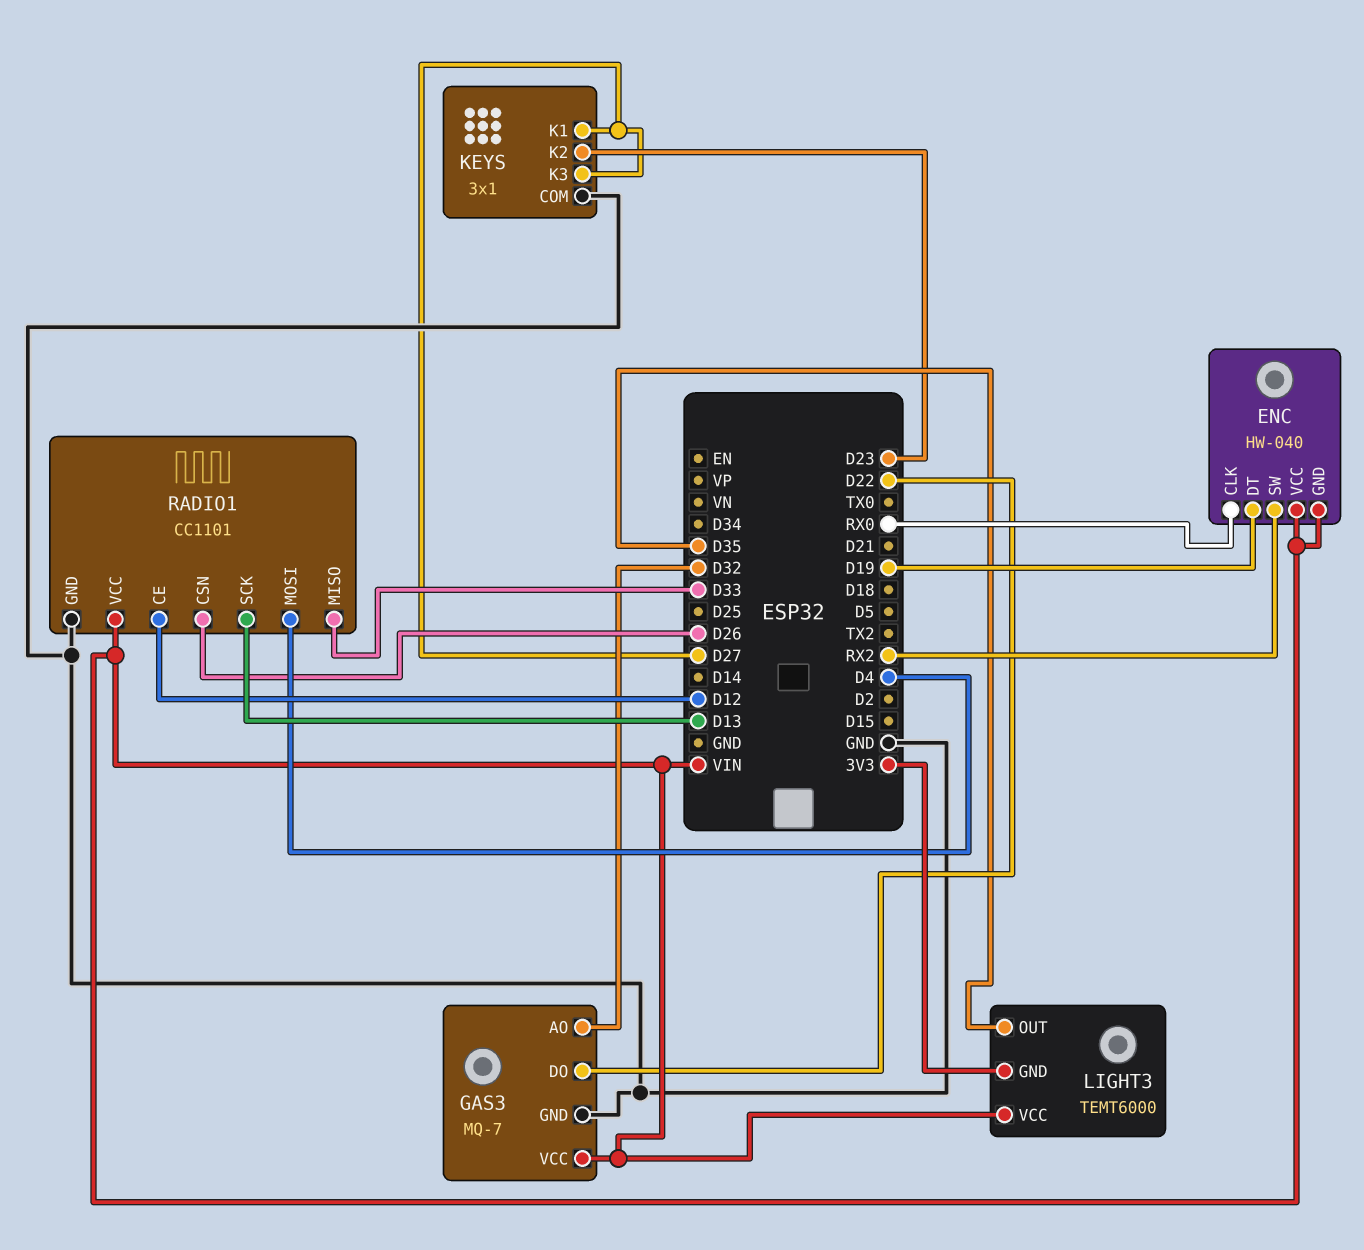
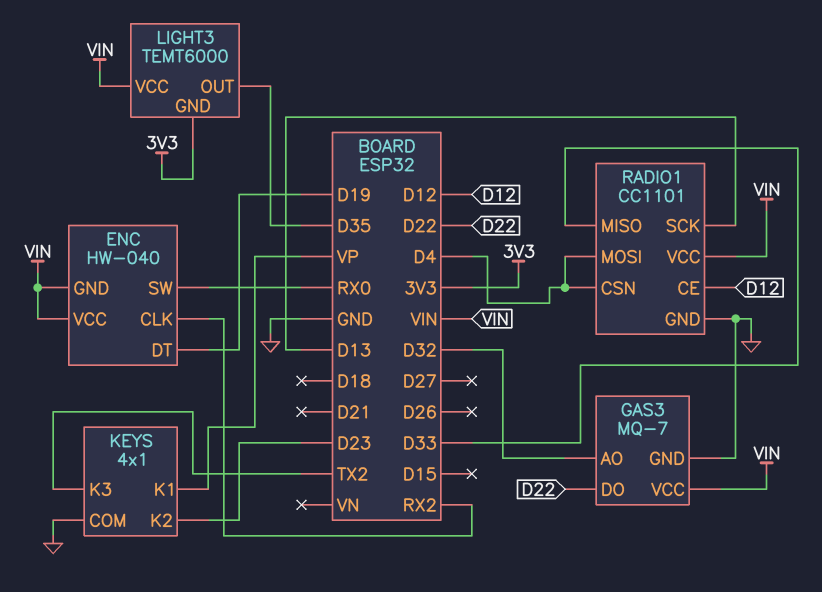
ENC pin CLK: RX0 -> RX2
ENC pin SW: RX2 -> RX0
KEYS: 3x1 -> 4x1
KEYS pin K1: D27 -> VP
KEYS pin K3: D27 -> TX2
RADIO1 pin CSN: D26 -> D4

